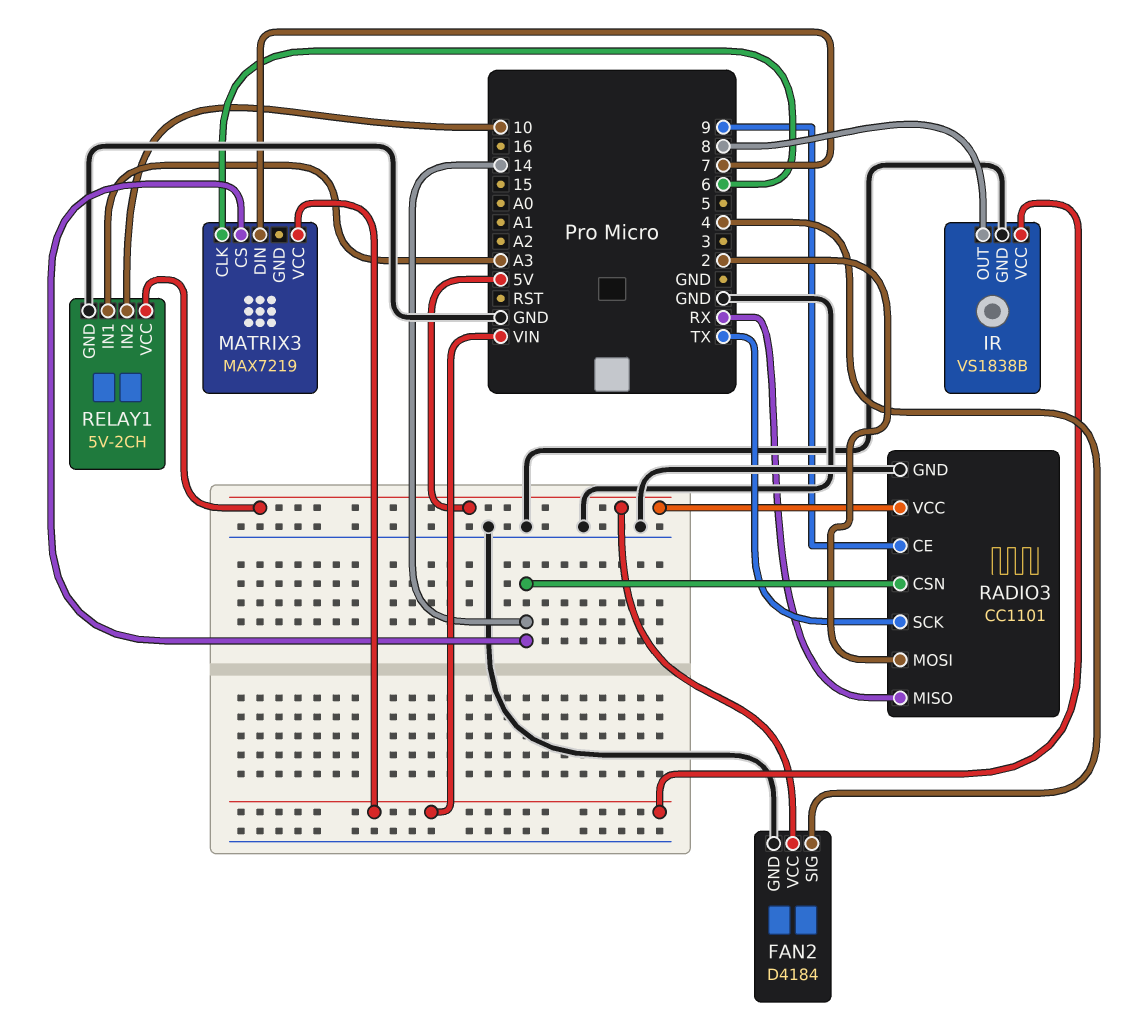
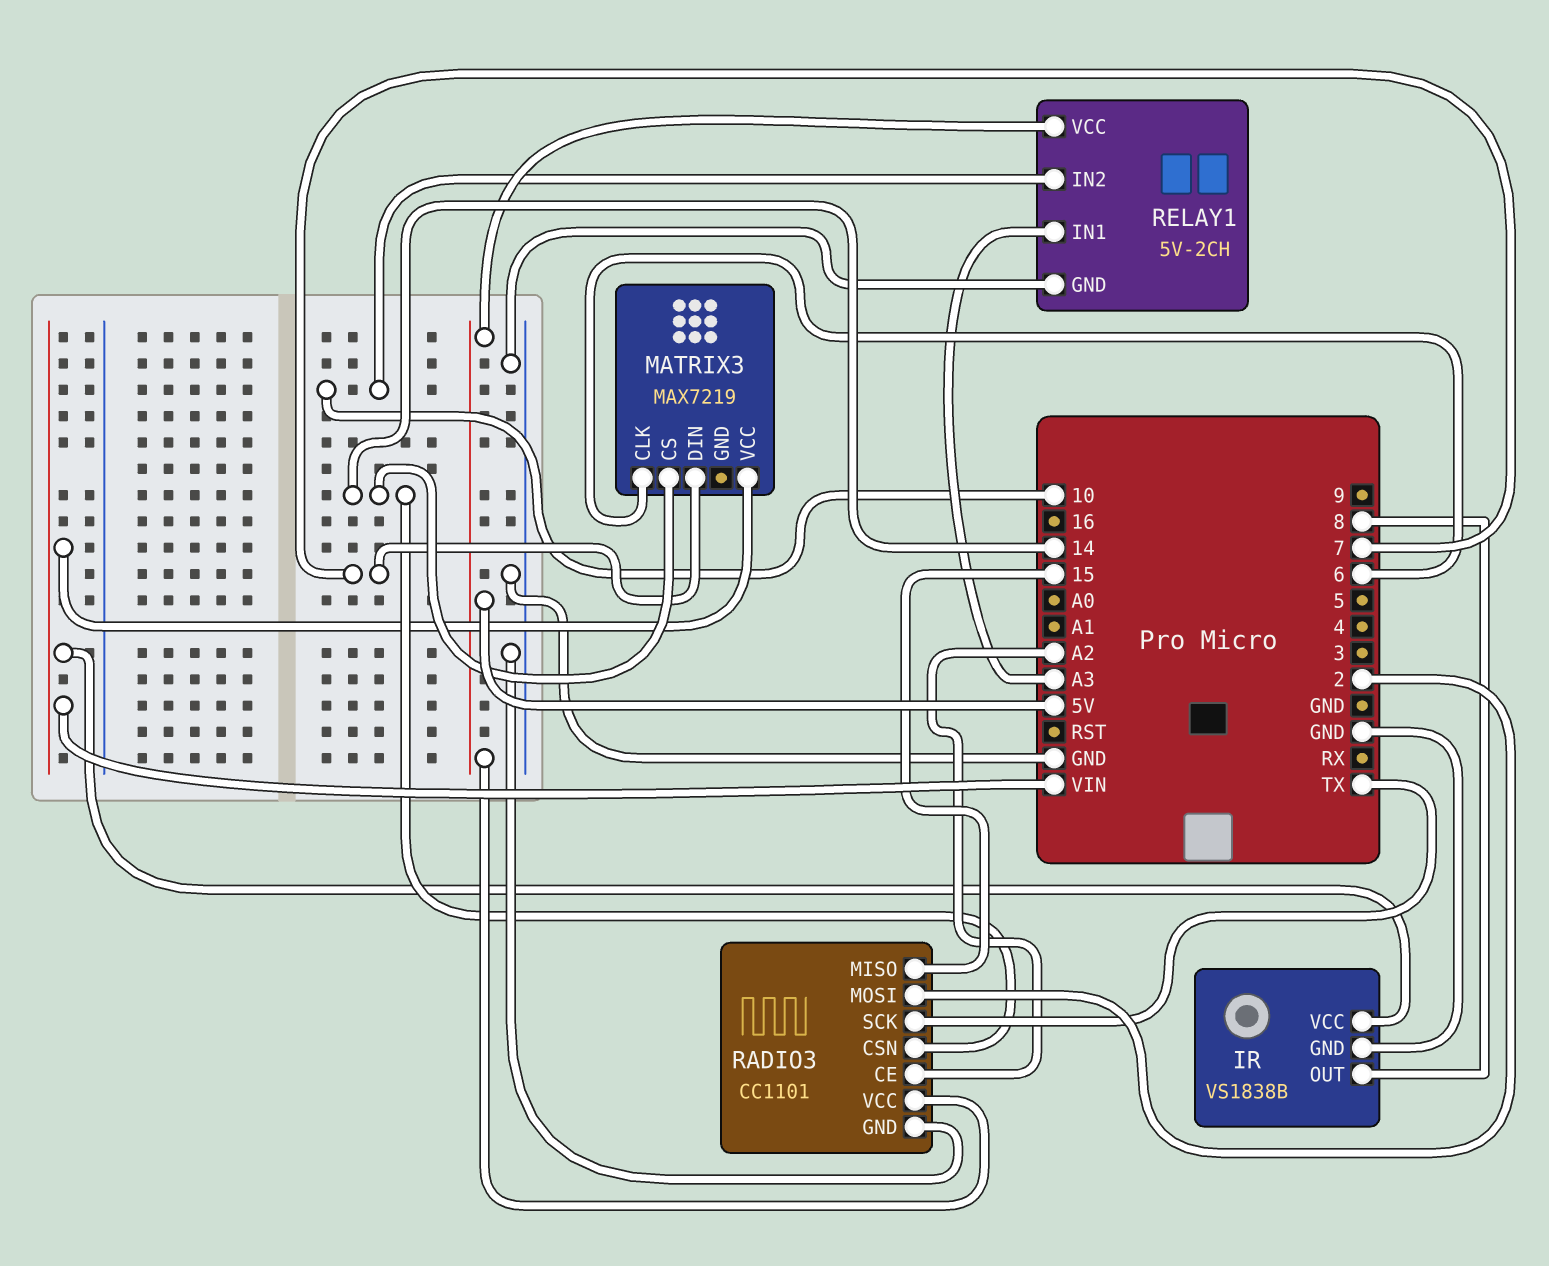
FAN2: D4184 -> none
FAN2 pin GND: GND -> none
FAN2 pin SIG: 4 -> none
FAN2 pin VCC: 5V -> none
RADIO3 pin CE: 9 -> A2
RADIO3 pin MISO: RX -> 15

